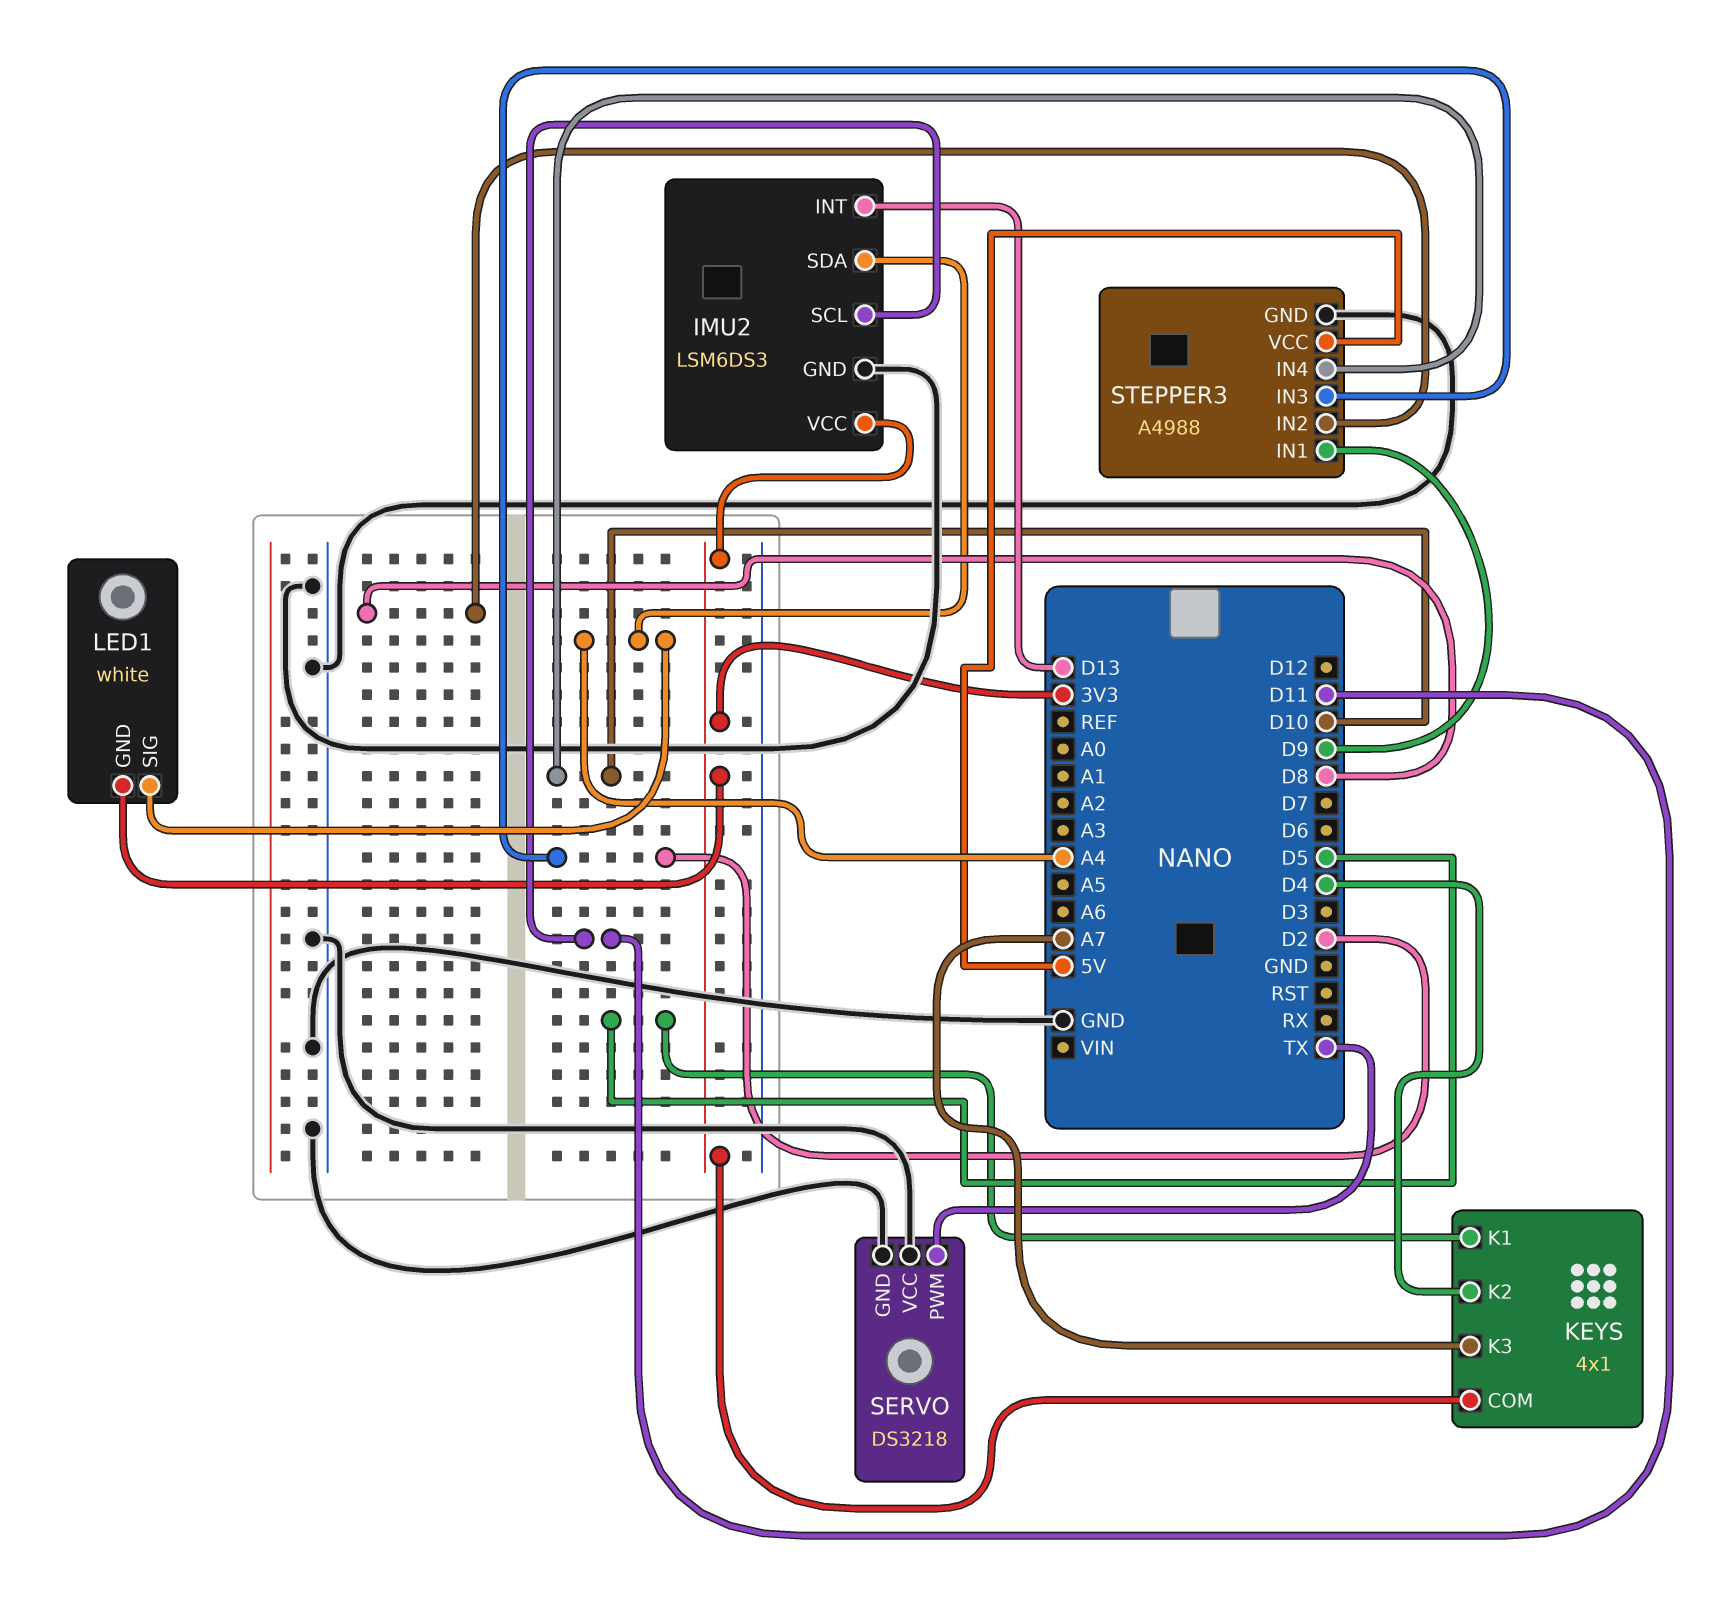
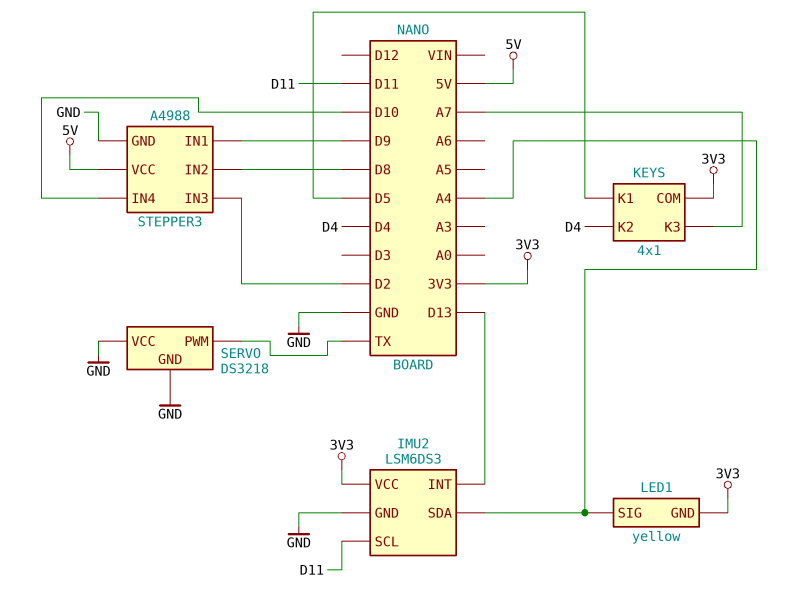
LED1: white -> yellow

